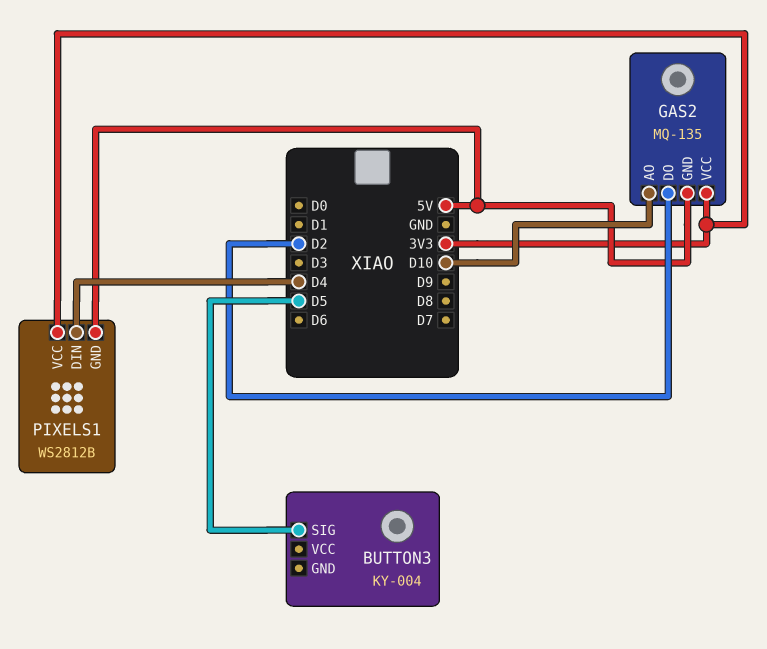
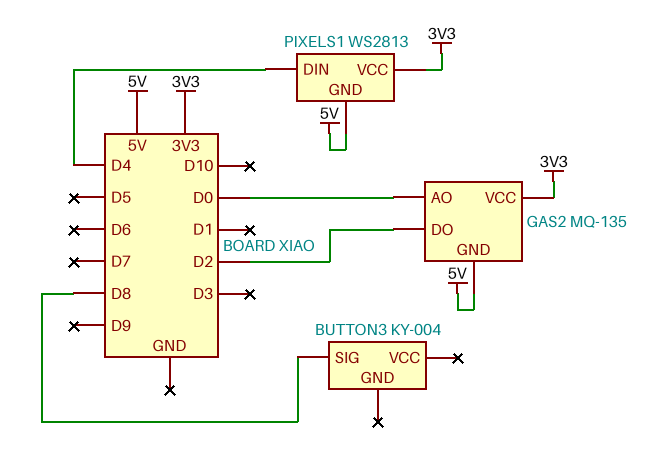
BUTTON3 pin SIG: D5 -> D8
GAS2 pin AO: D10 -> D0
PIXELS1: WS2812B -> WS2813

